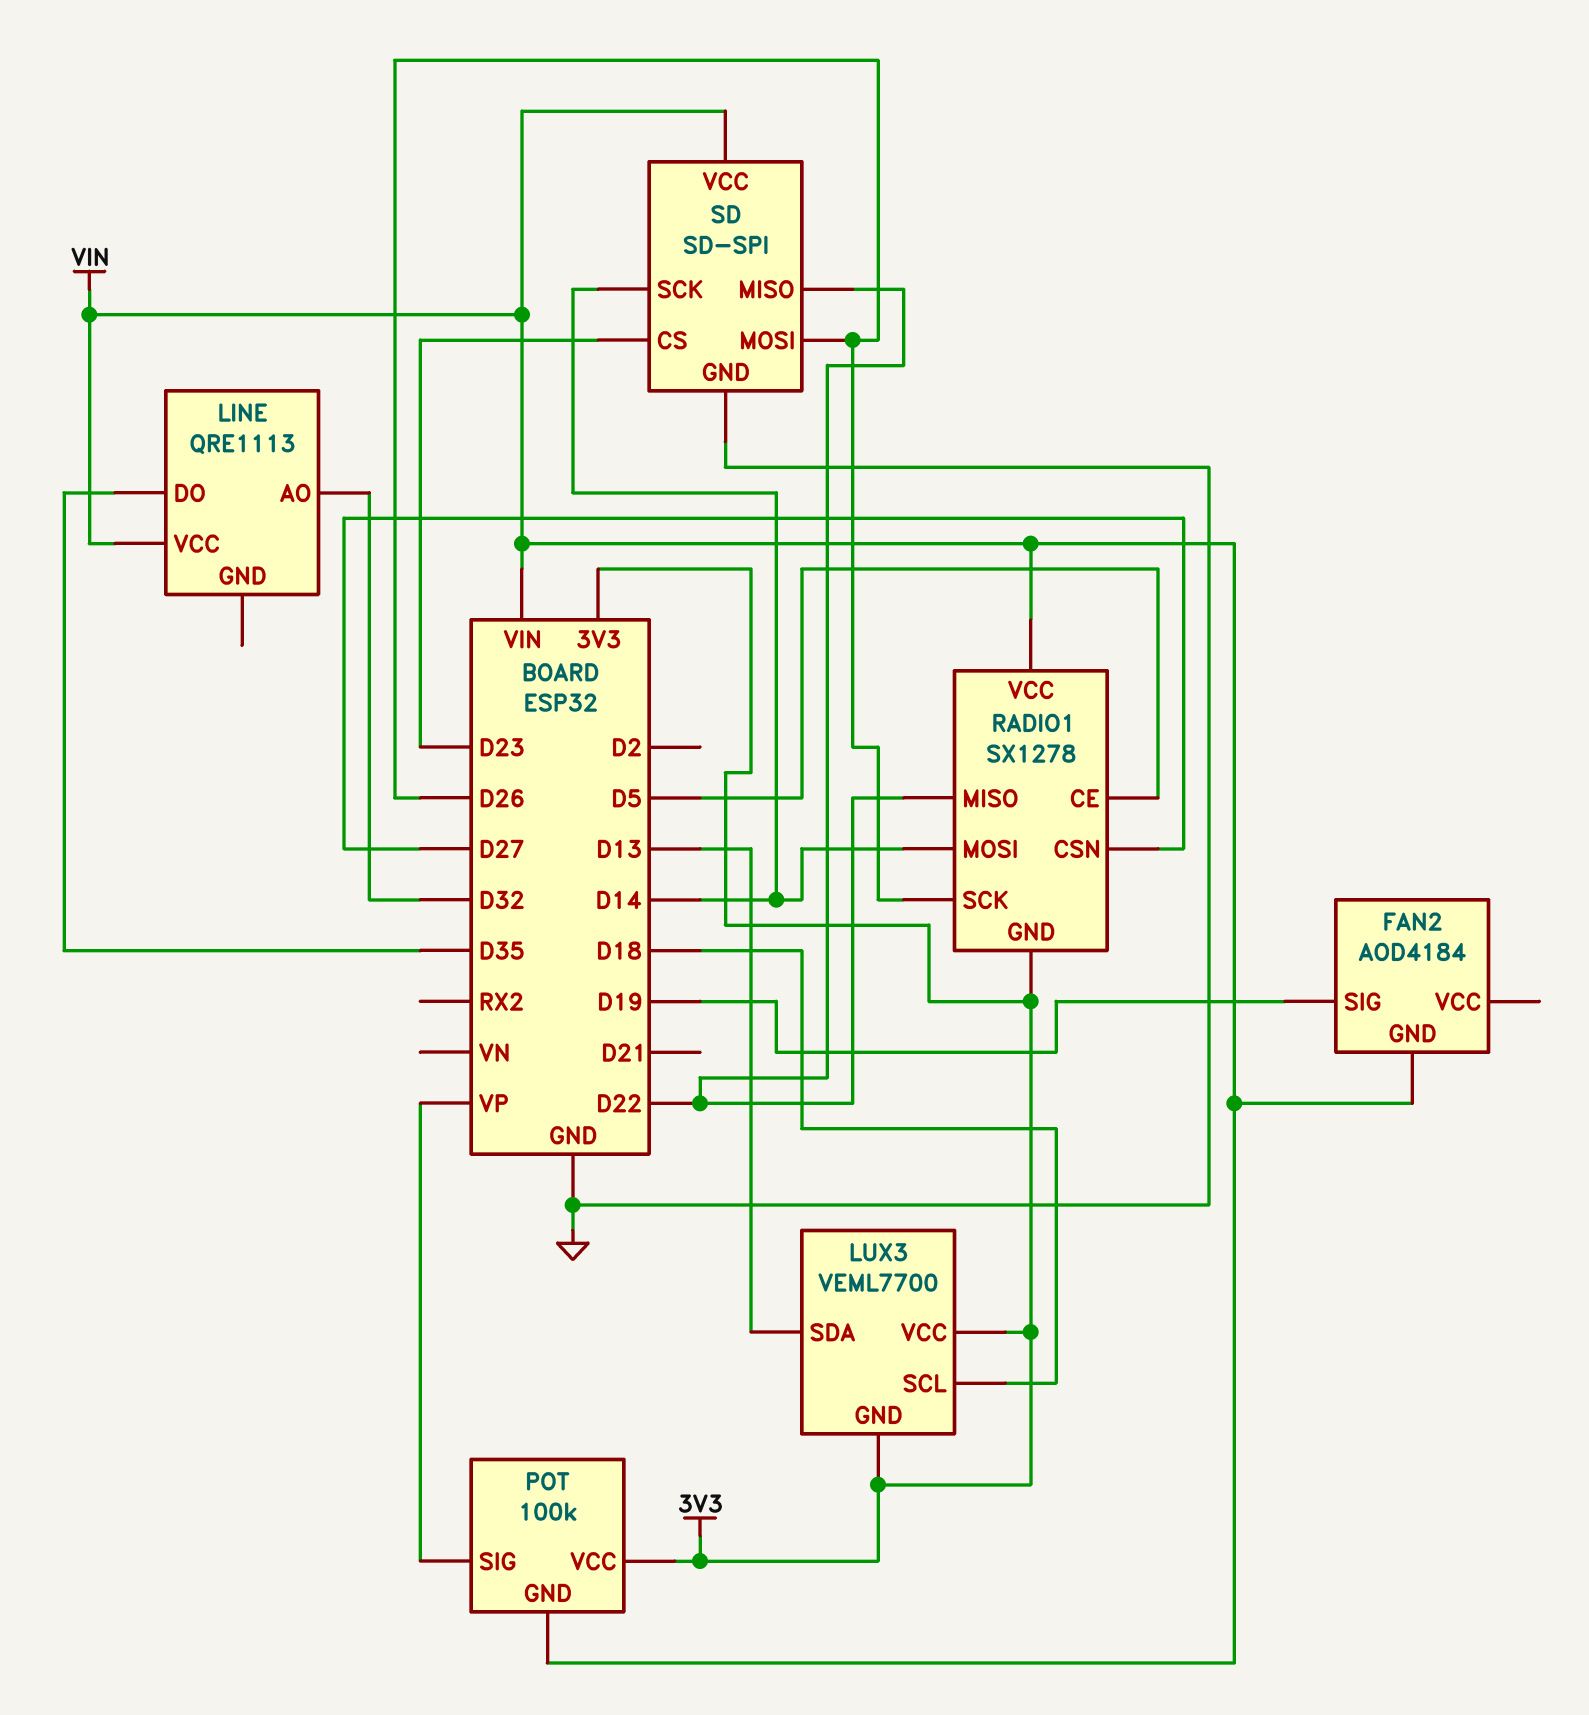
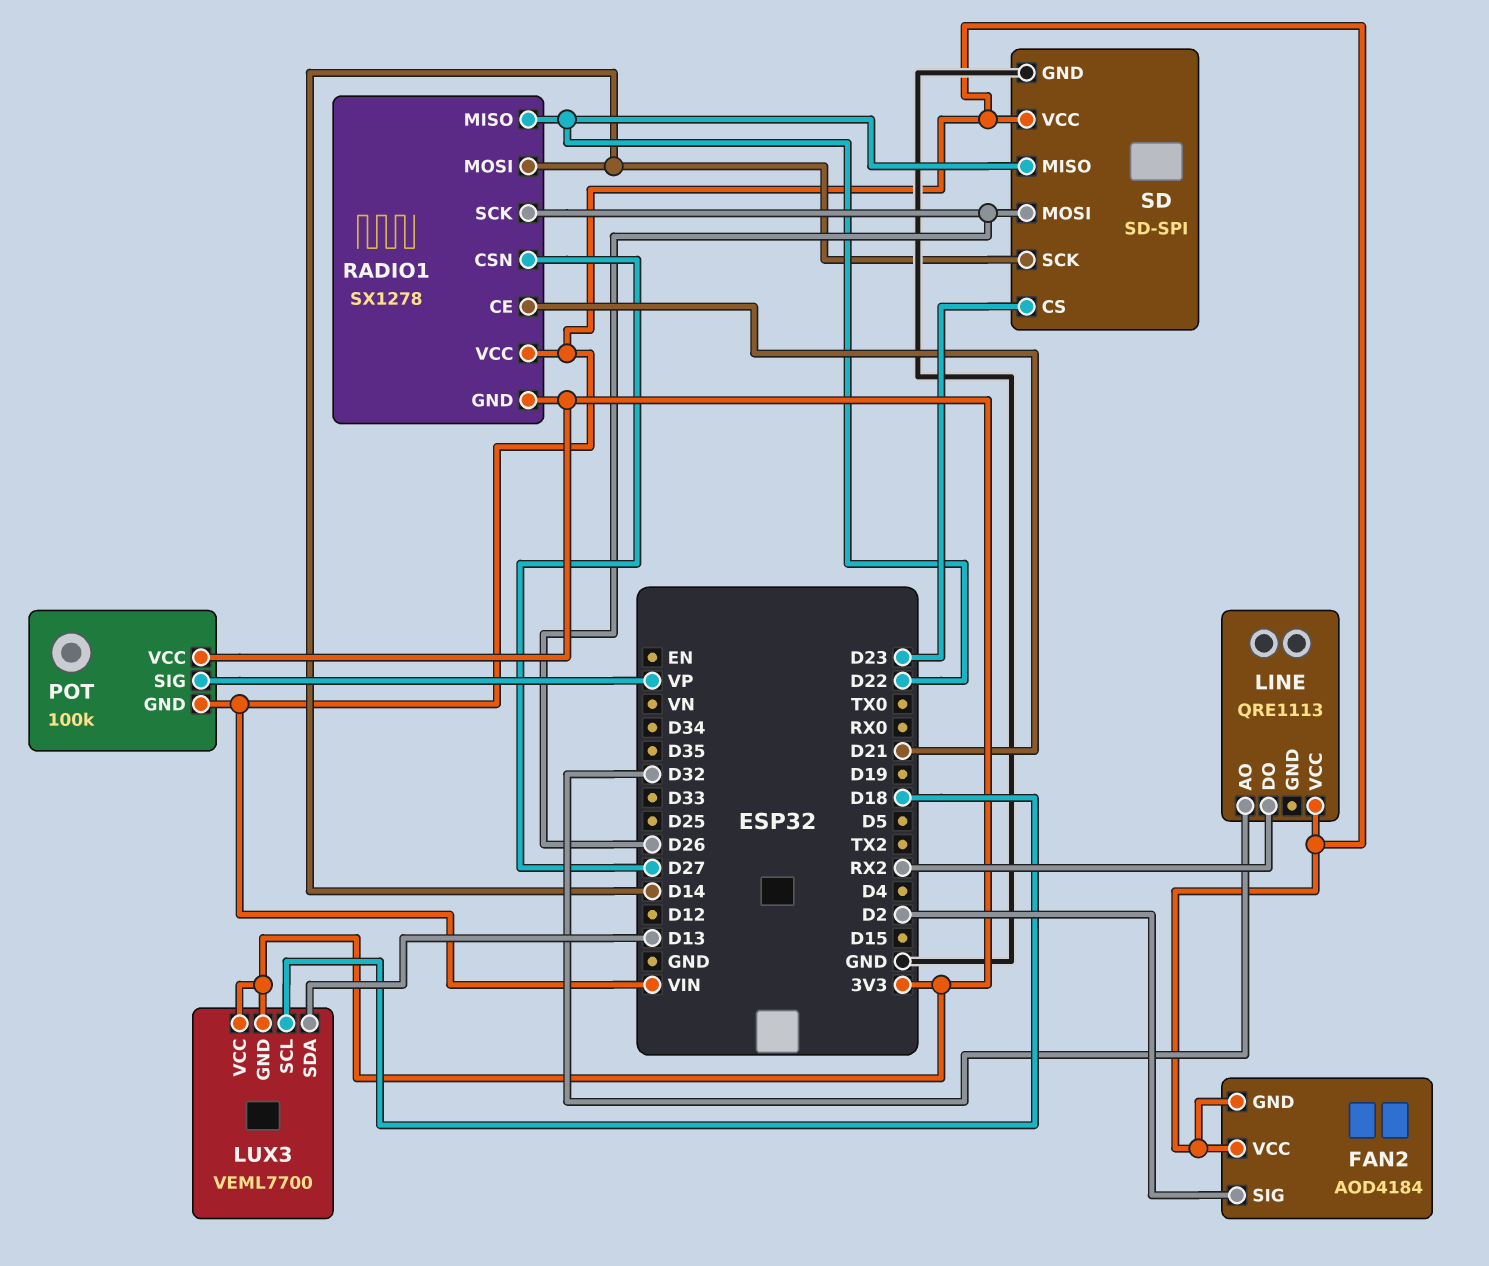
FAN2 pin SIG: D19 -> D2
FAN2 pin VCC: none -> VIN
LINE pin DO: D35 -> RX2
RADIO1 pin CE: D5 -> D21

